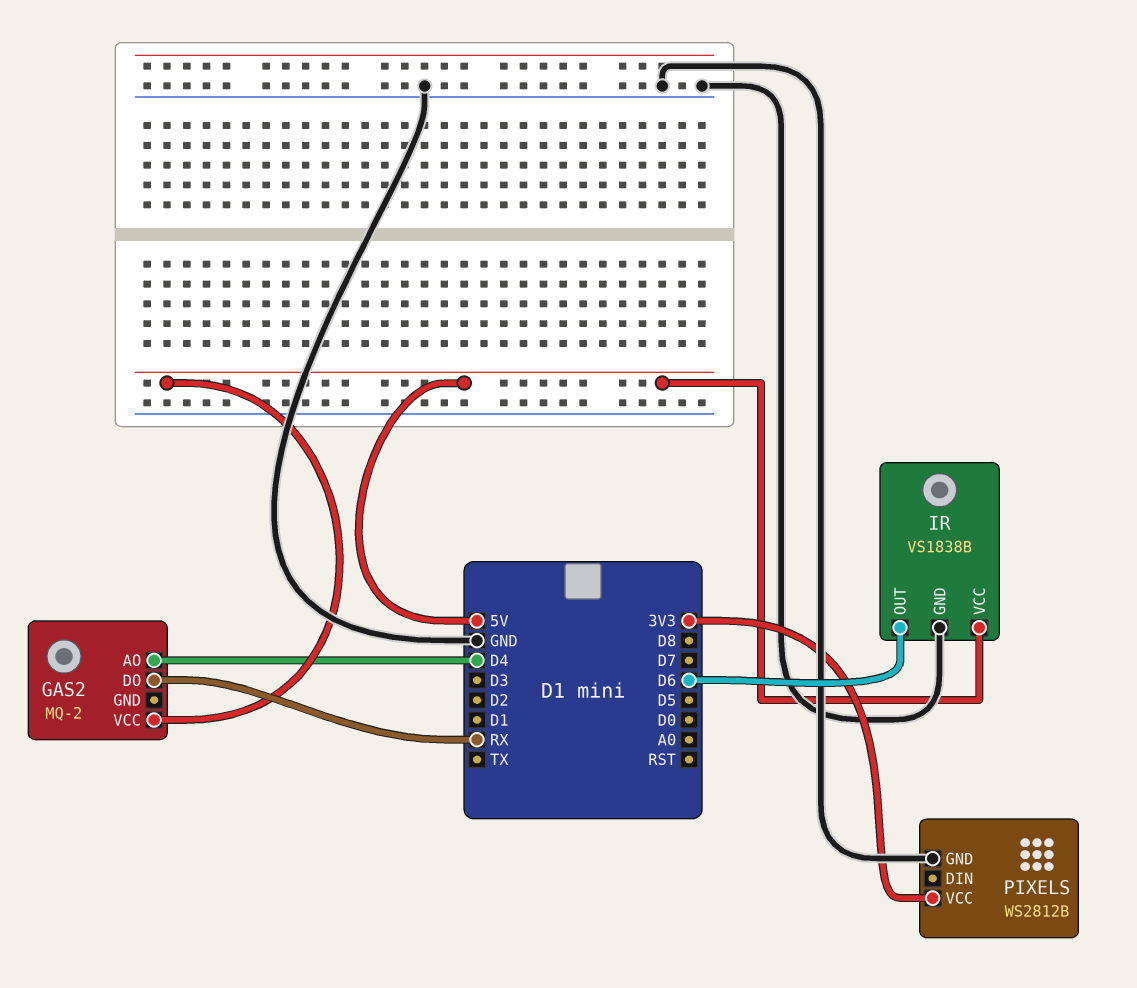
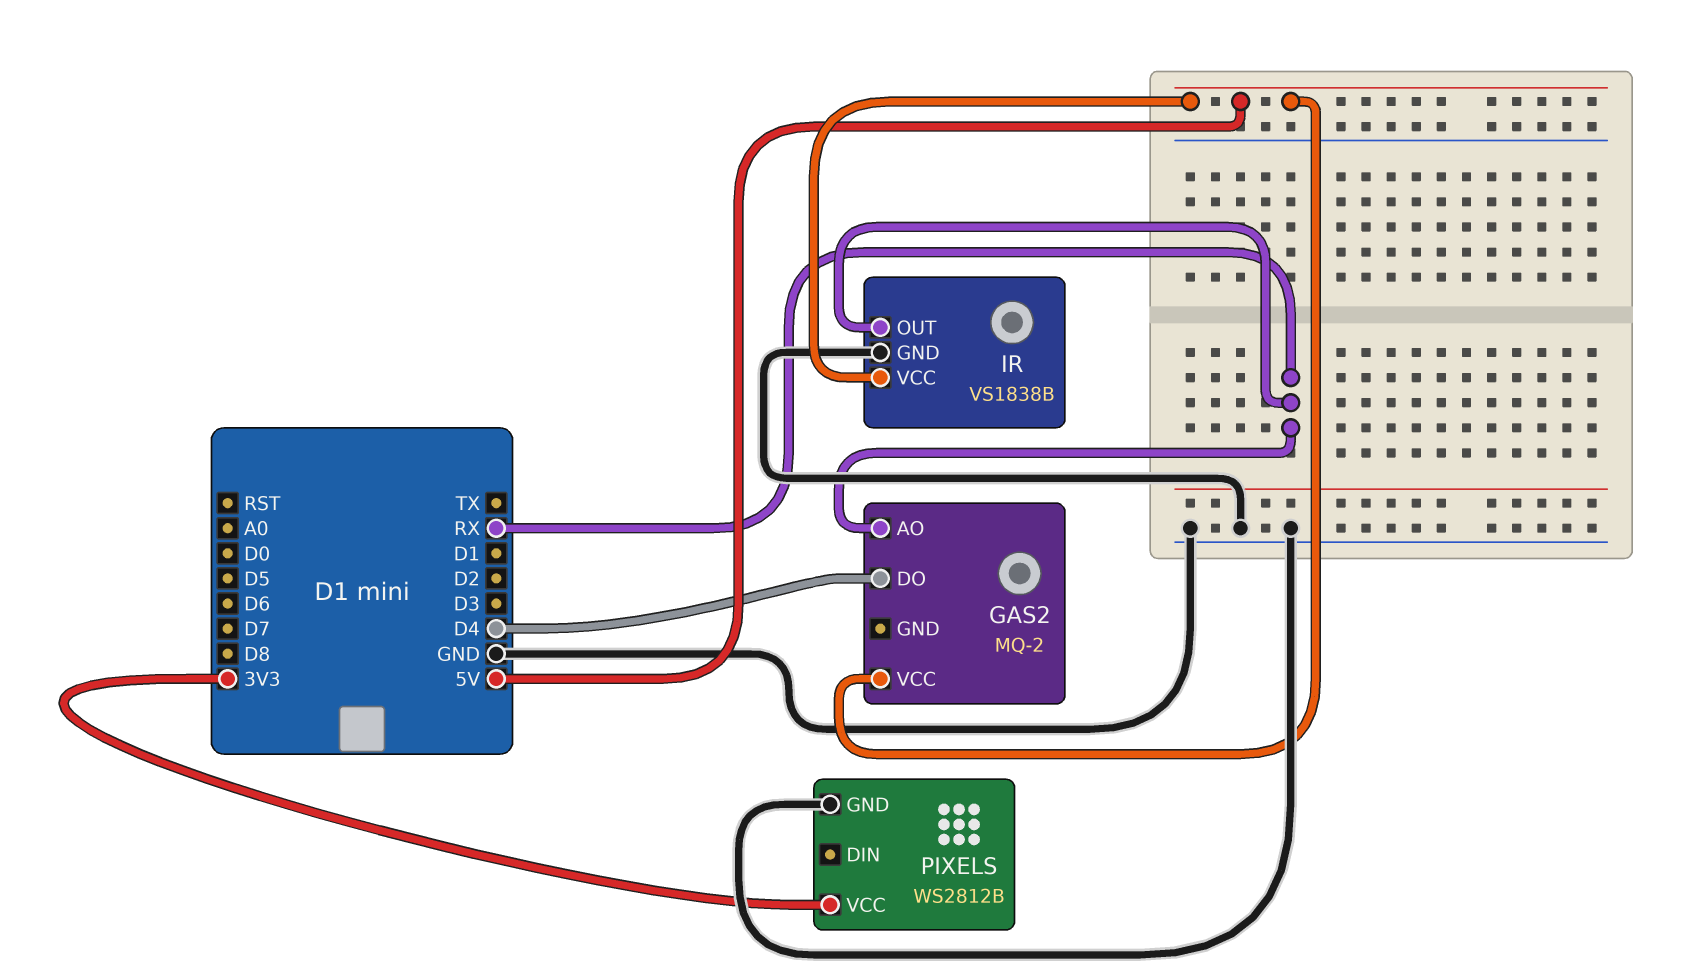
GAS2 pin AO: D4 -> RX
GAS2 pin DO: RX -> D4
IR pin OUT: D6 -> RX

